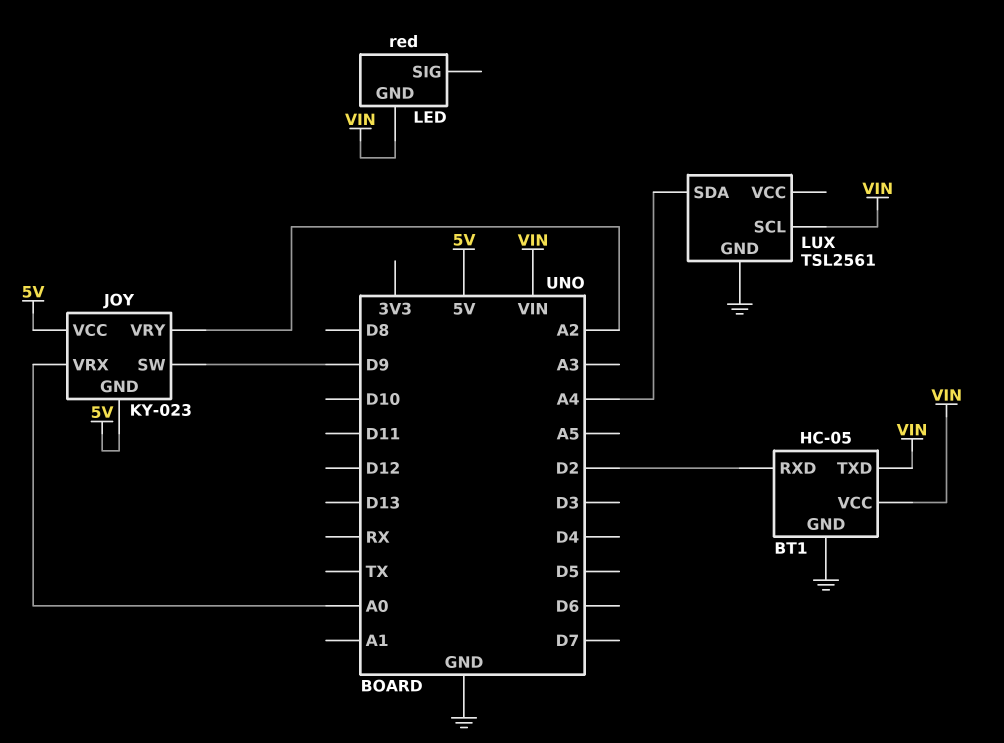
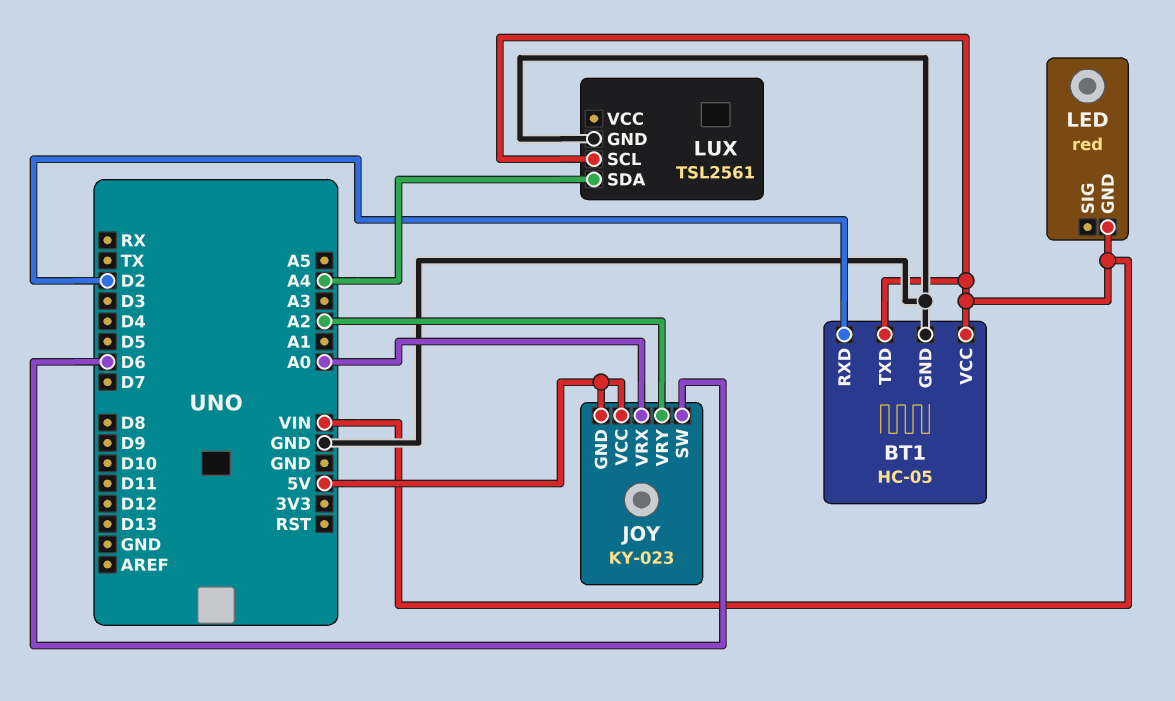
JOY pin SW: D9 -> D6

